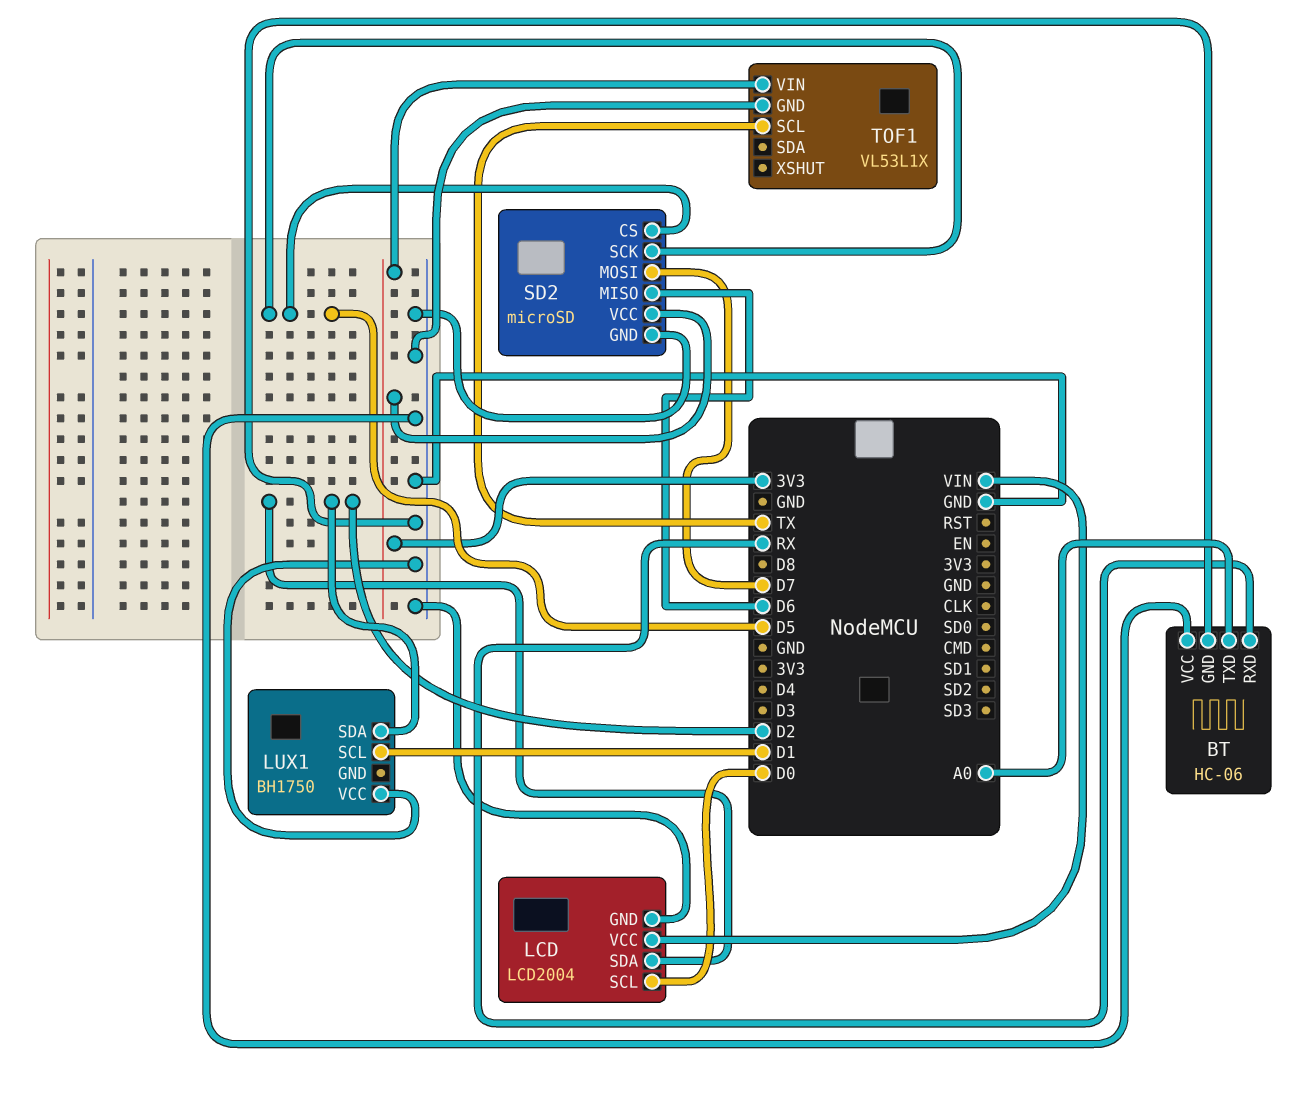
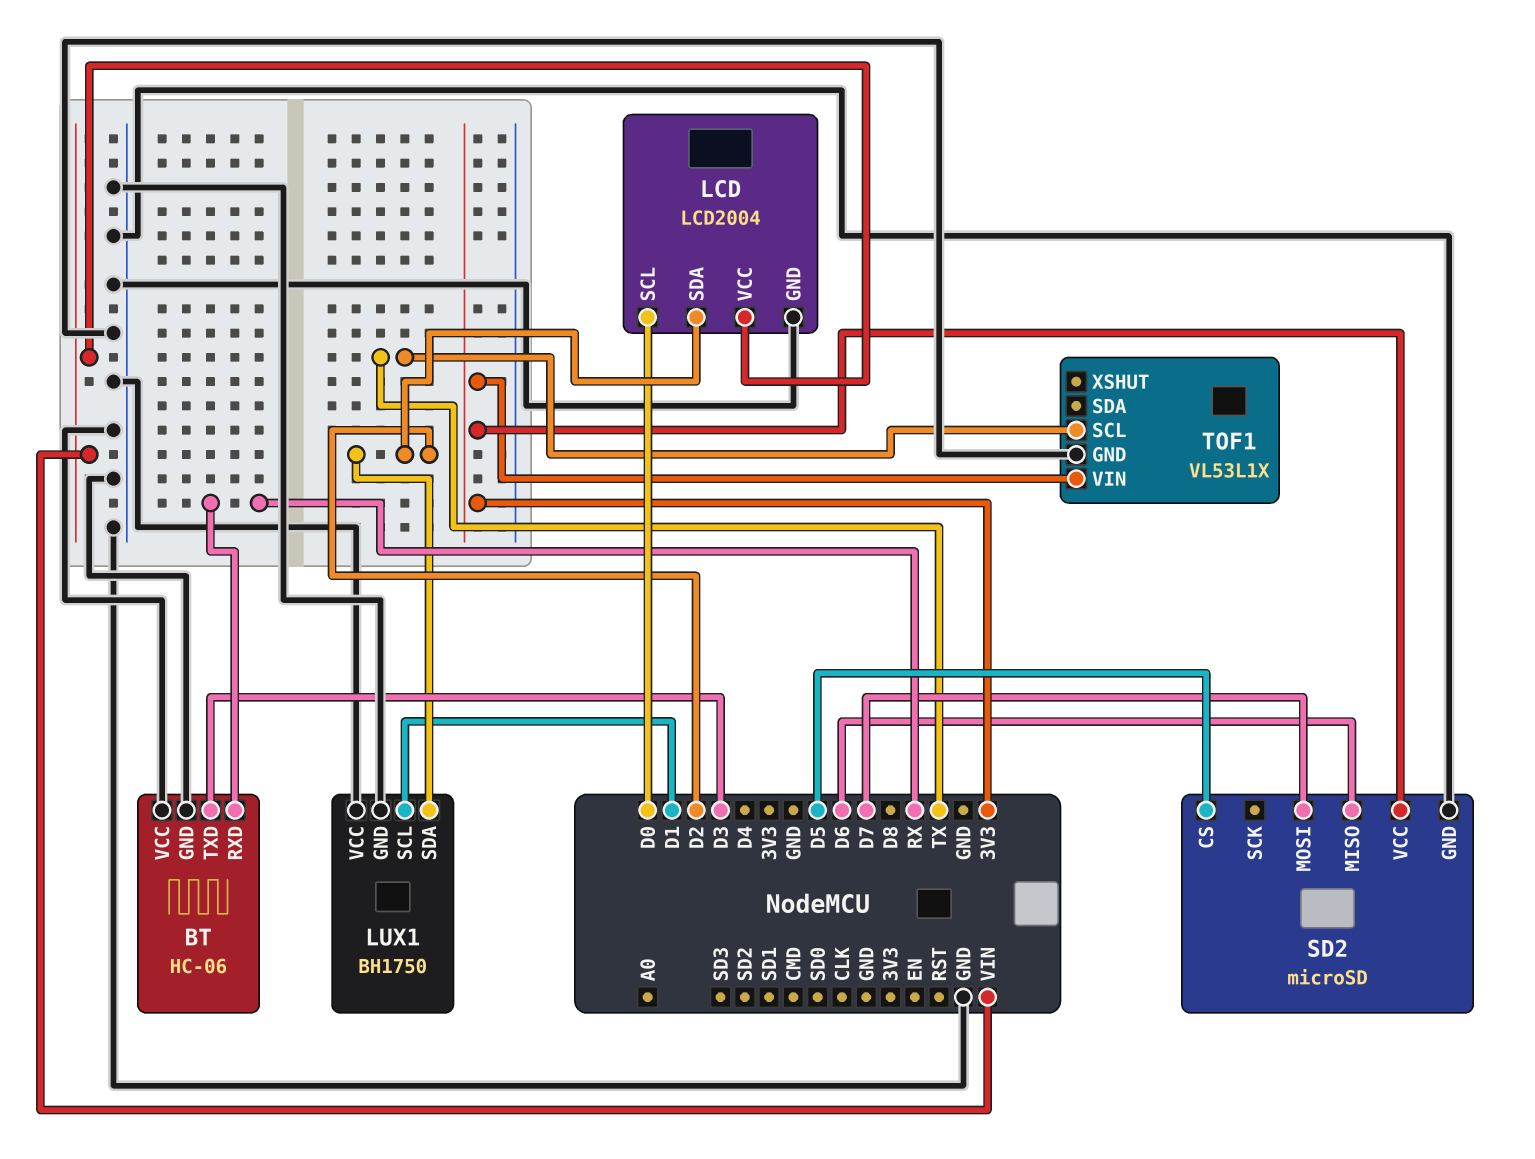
BT pin TXD: A0 -> D3
LUX1 pin GND: none -> GND
SD2 pin SCK: D5 -> none

